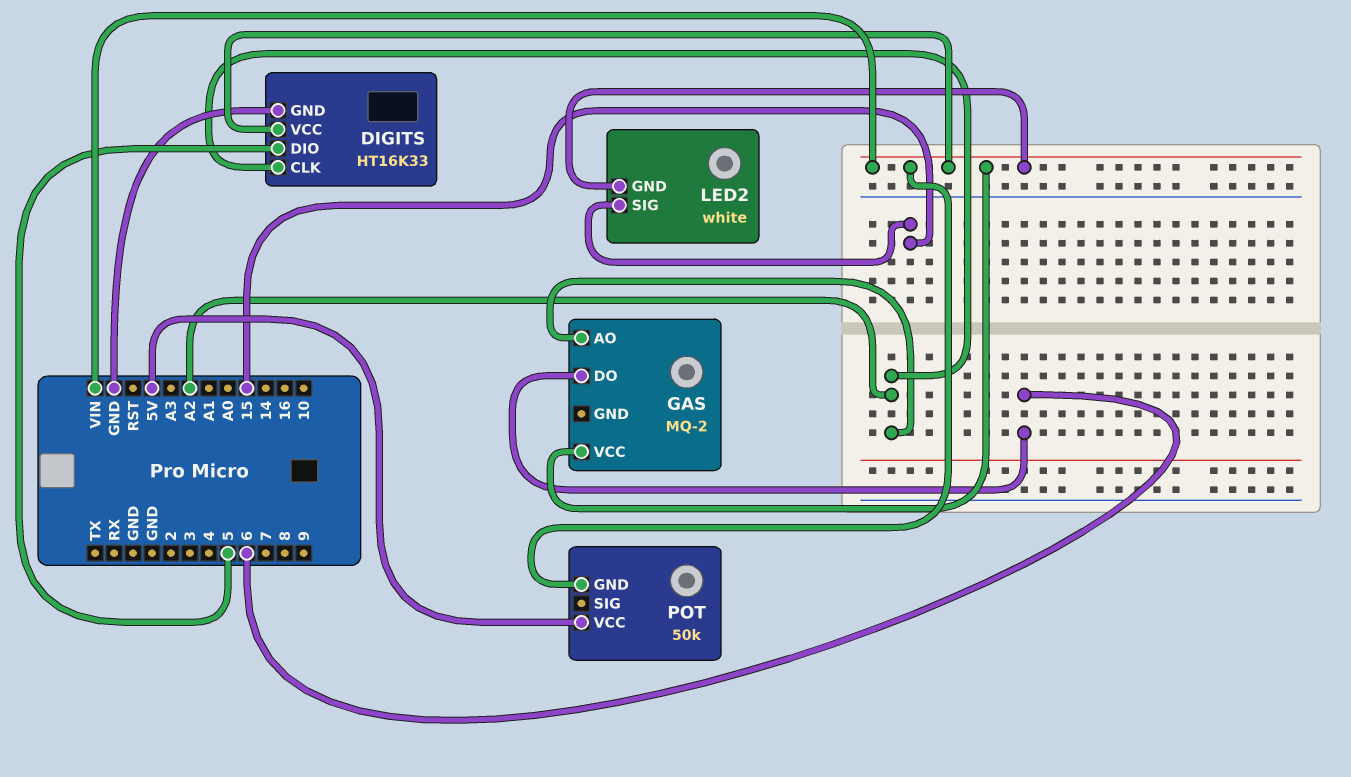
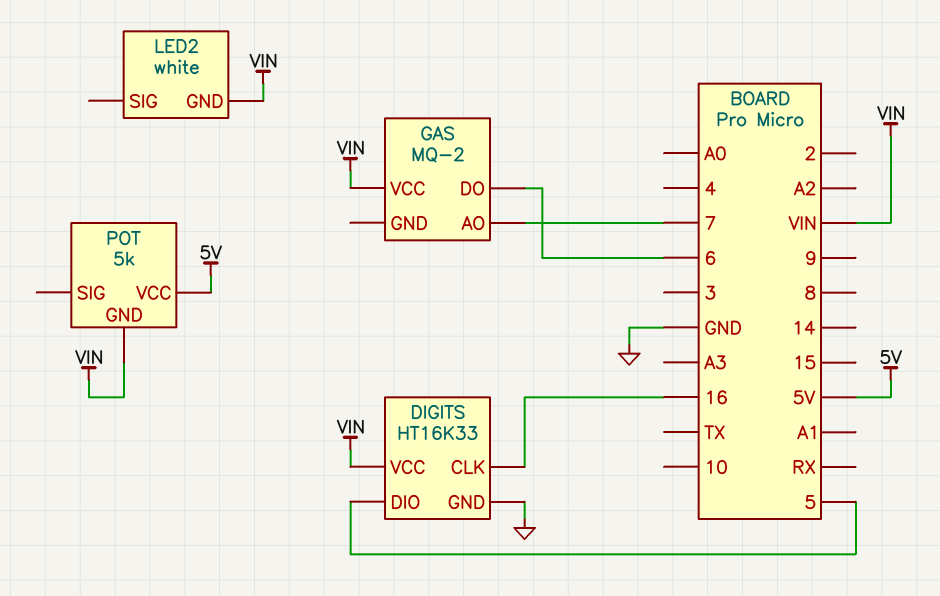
DIGITS pin CLK: A2 -> 16
GAS pin AO: A2 -> 7
LED2 pin SIG: 15 -> none
POT: 50k -> 5k

